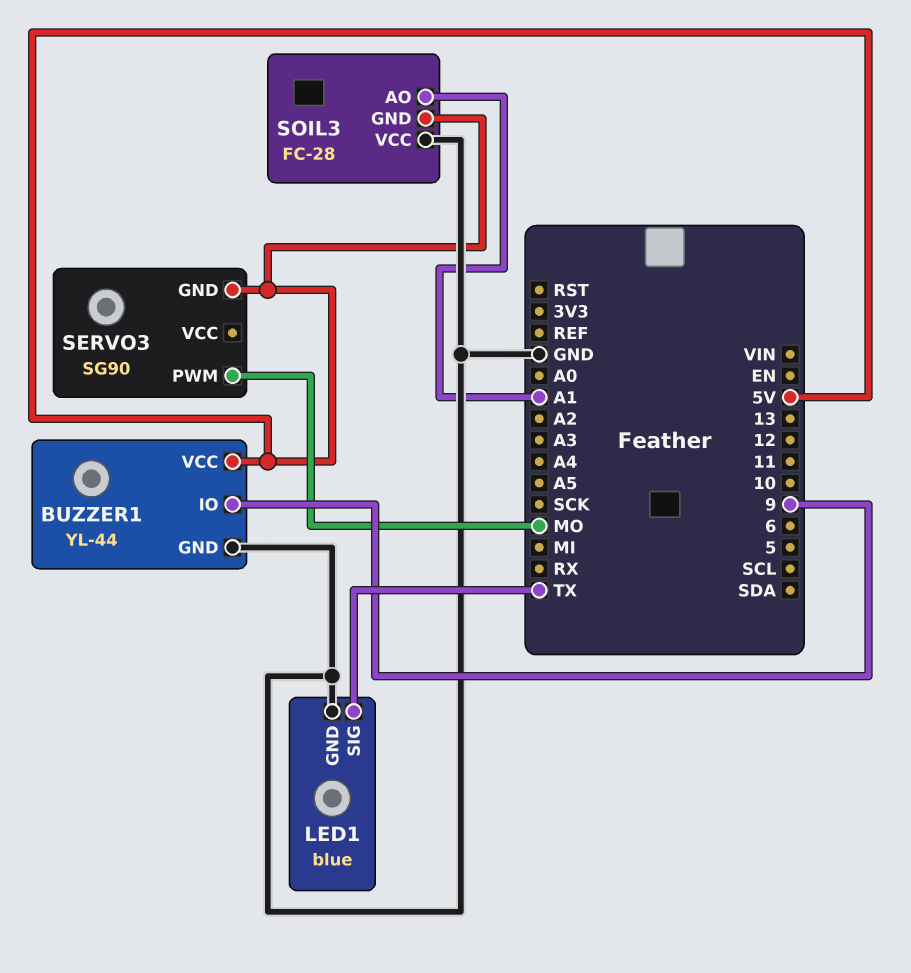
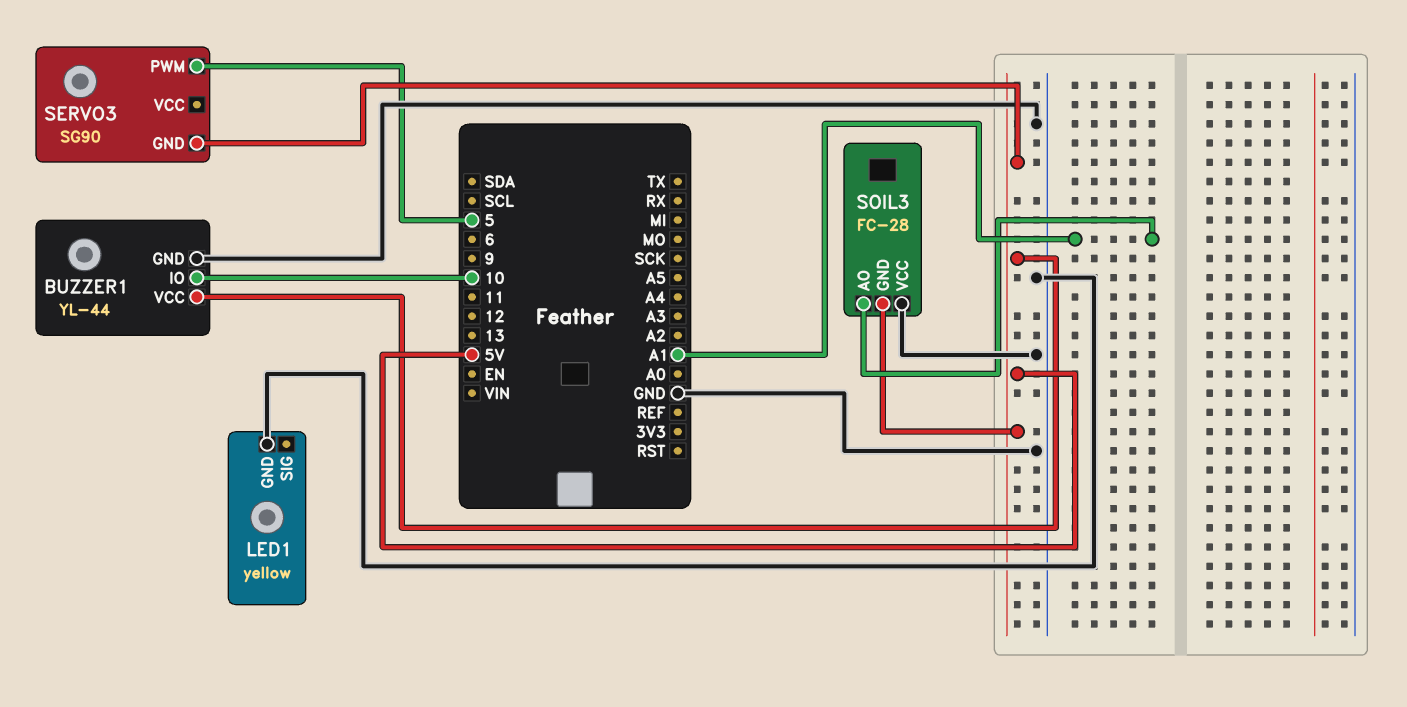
BUZZER1 pin IO: 9 -> 10
LED1: blue -> yellow
LED1 pin SIG: TX -> none
SERVO3 pin PWM: MO -> 5

